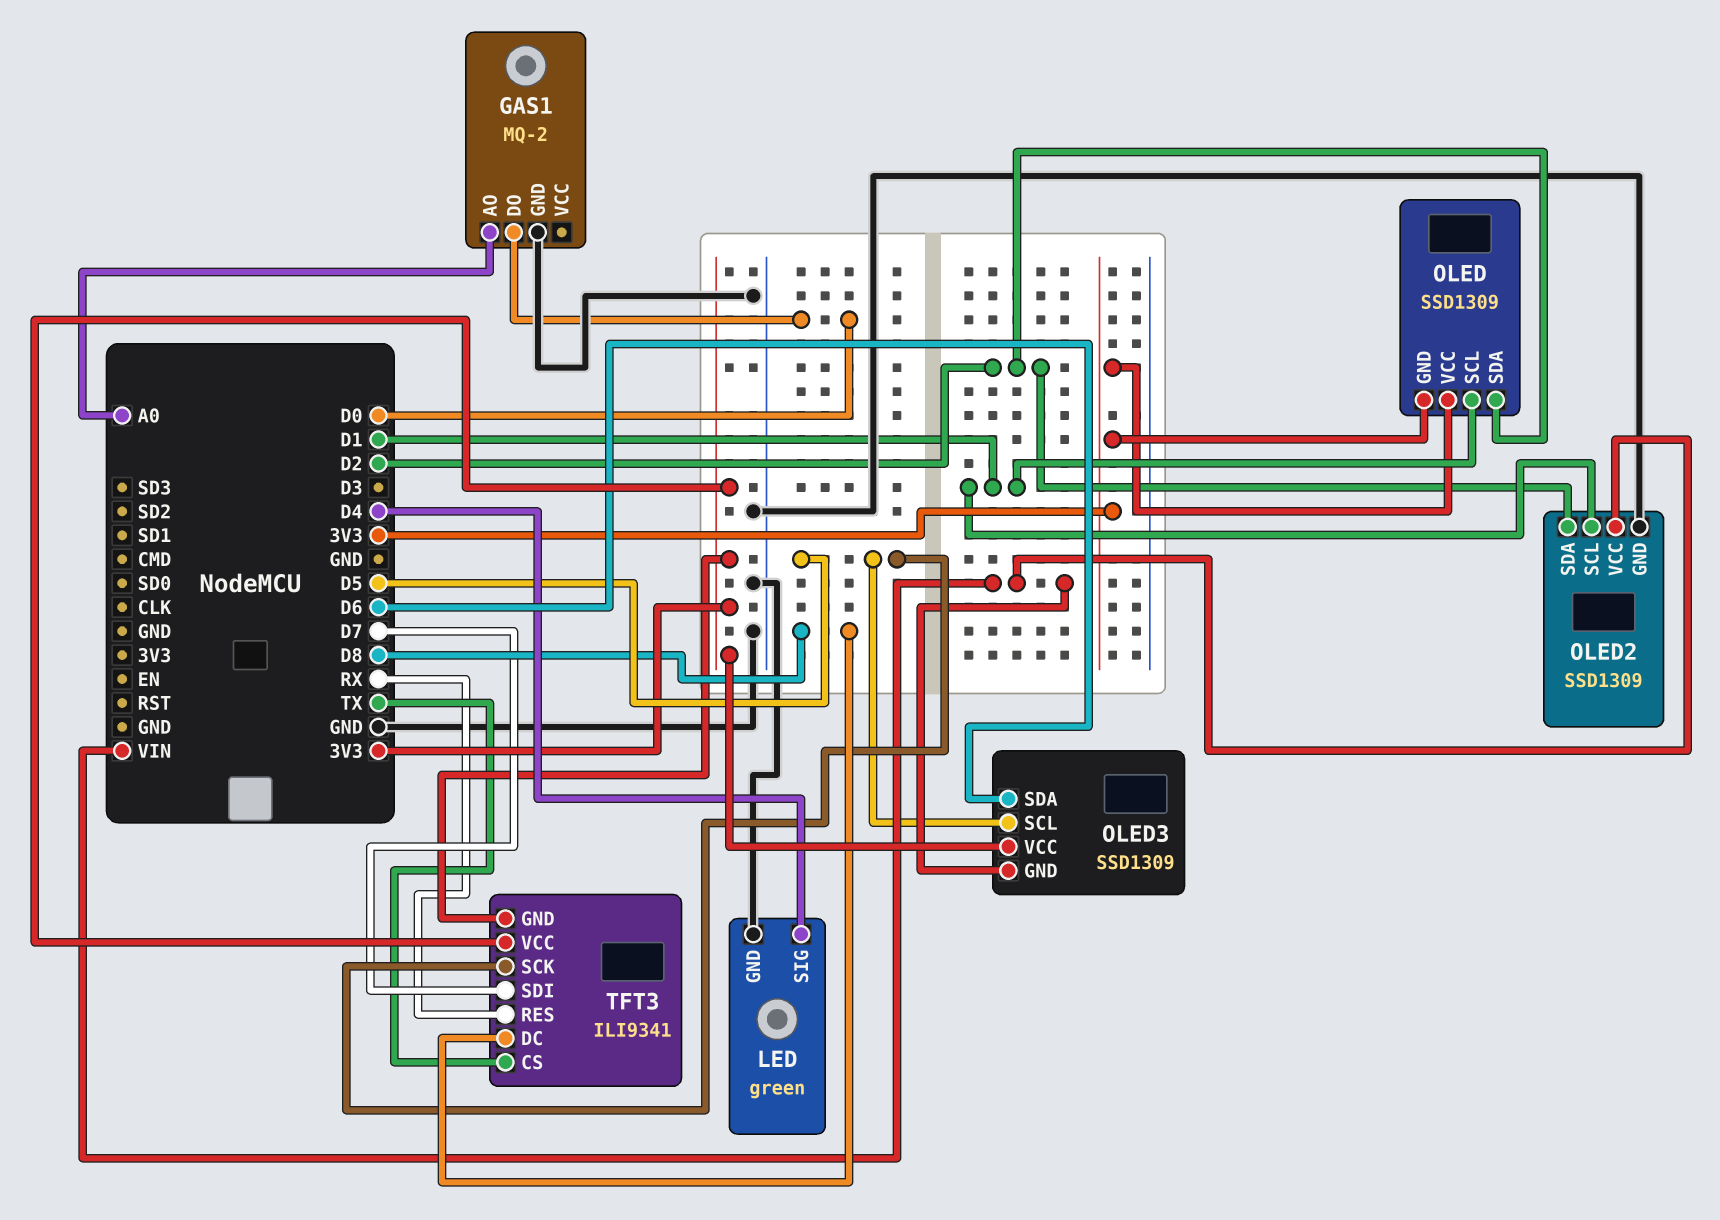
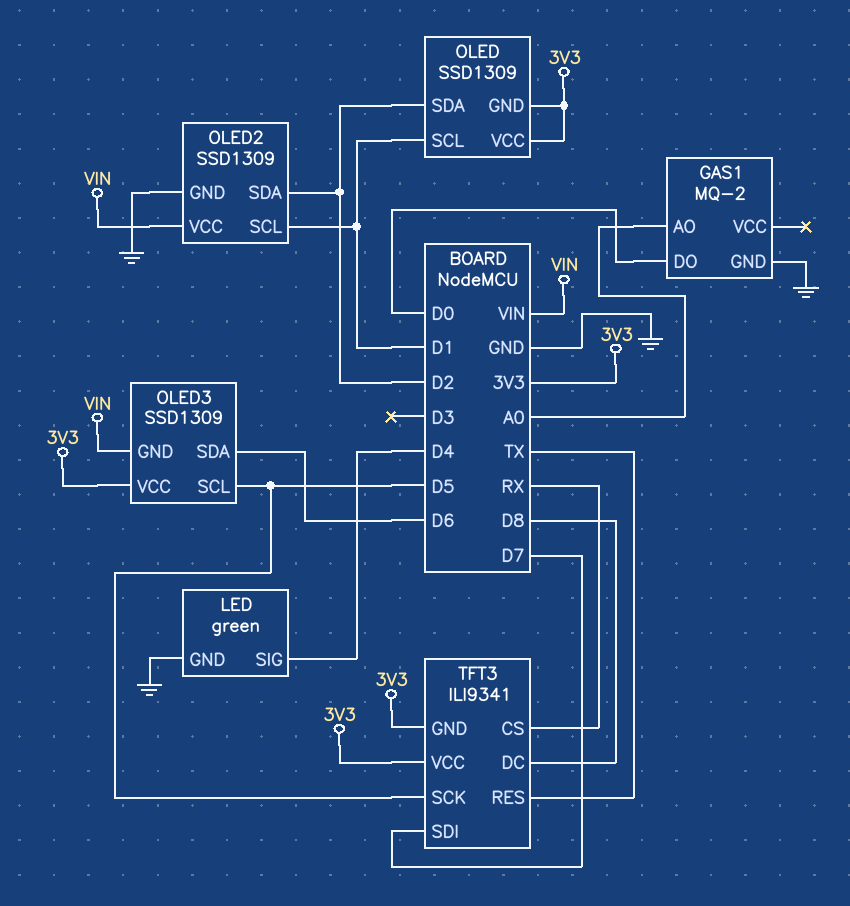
TFT3 pin CS: TX -> RX
TFT3 pin RES: RX -> TX

